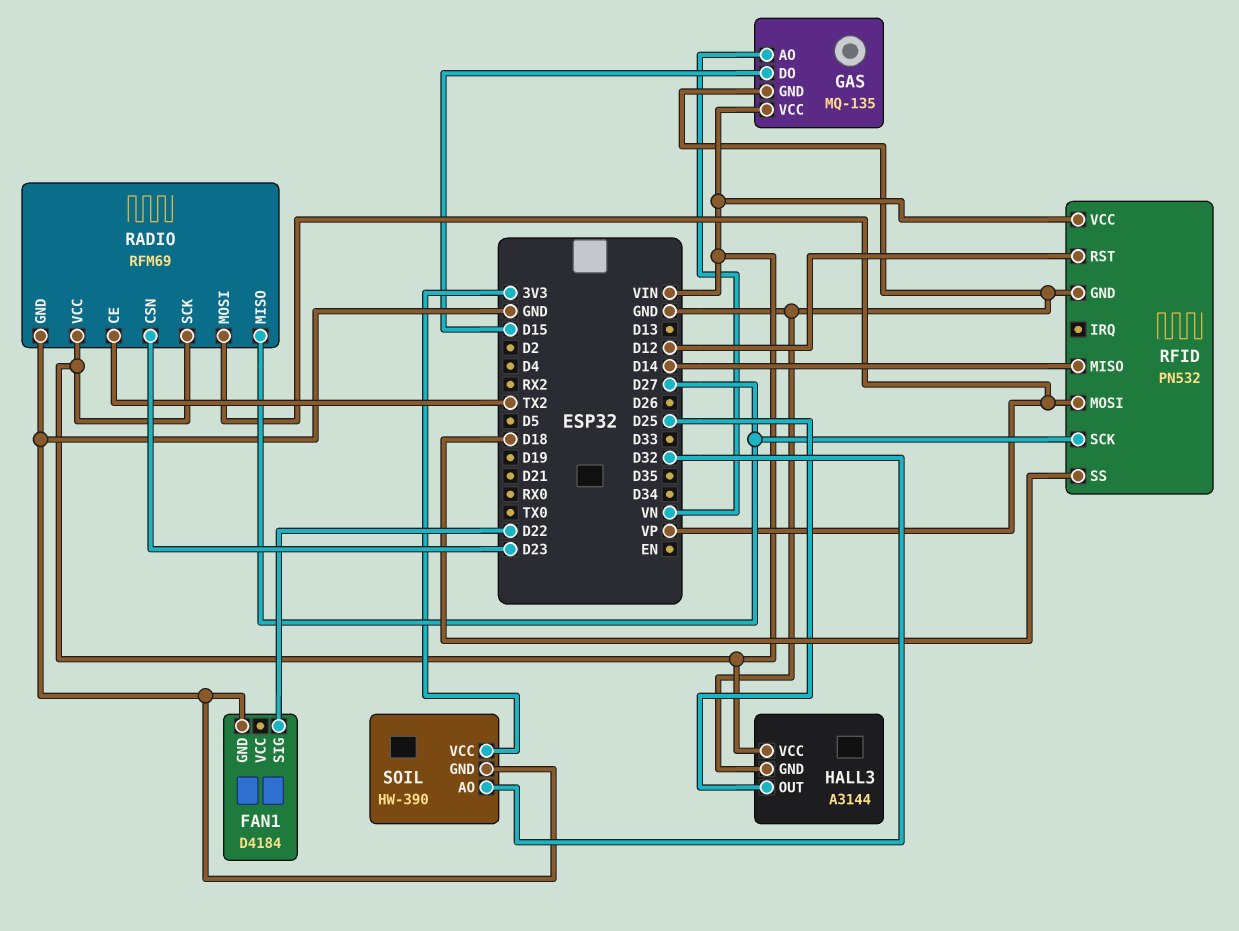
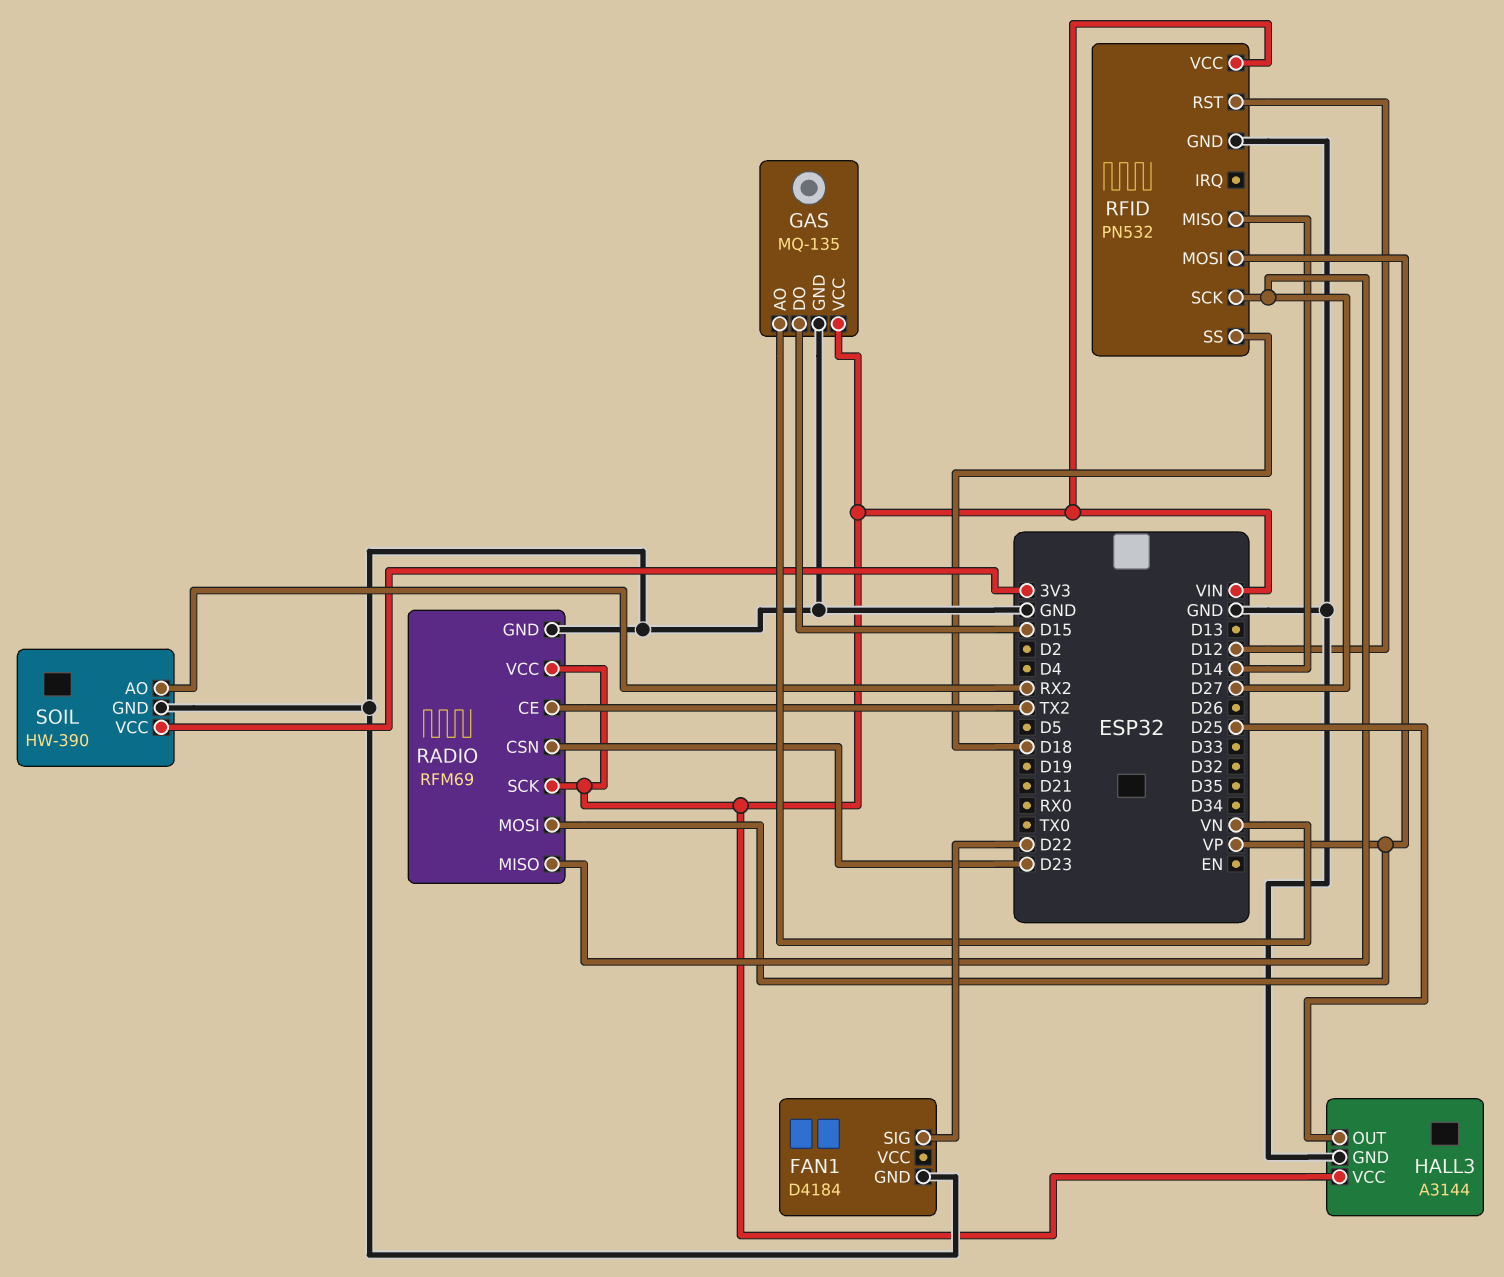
SOIL pin AO: D32 -> RX2

